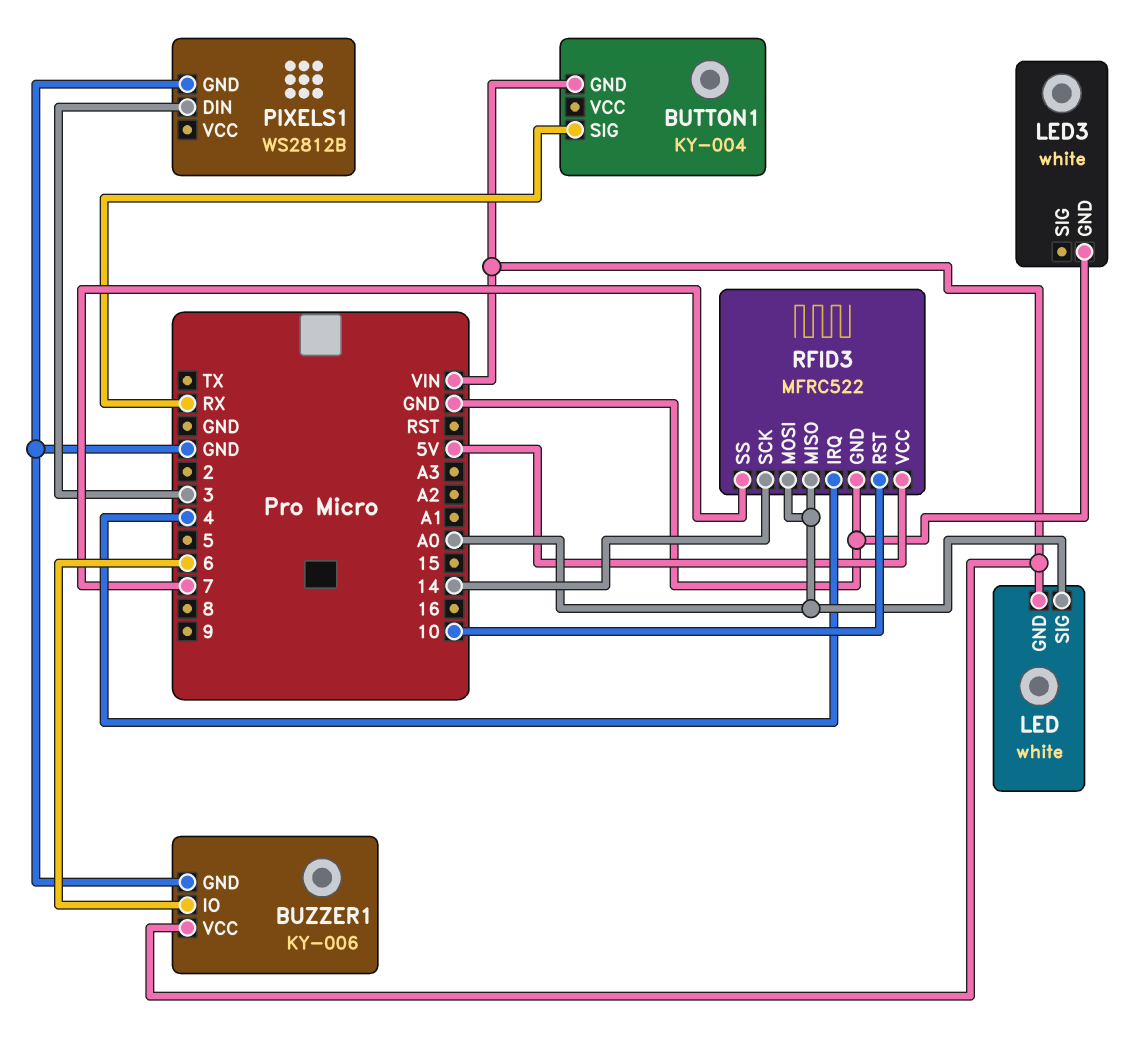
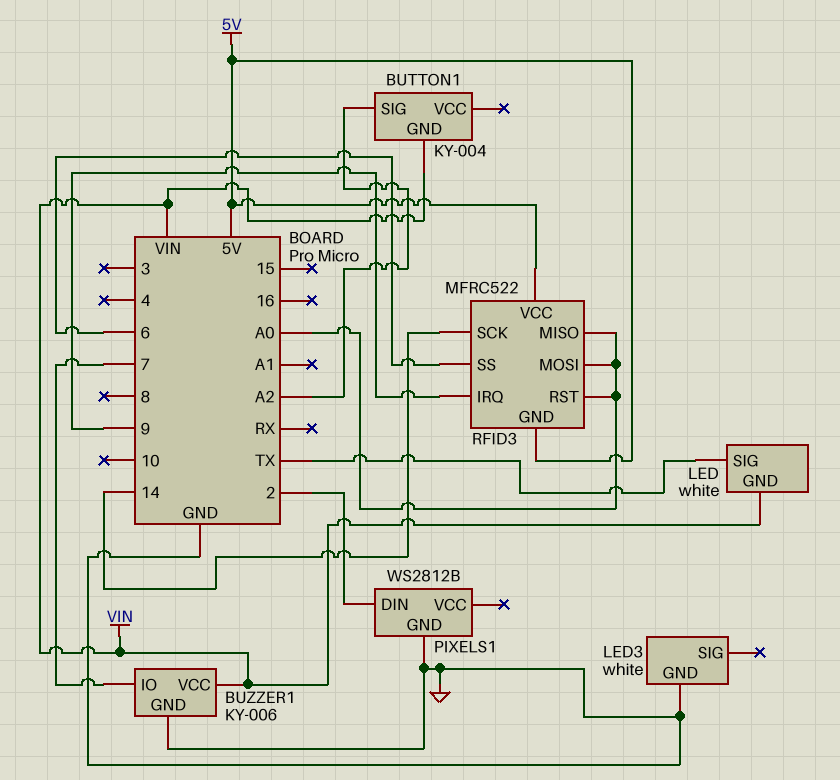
BUTTON1 pin SIG: RX -> A2
BUZZER1 pin IO: 6 -> 7
LED pin SIG: A0 -> TX
PIXELS1 pin DIN: 3 -> 2
RFID3 pin GND: GND -> 5V
RFID3 pin IRQ: 4 -> 9
RFID3 pin RST: 10 -> A0
RFID3 pin SS: 7 -> 6

